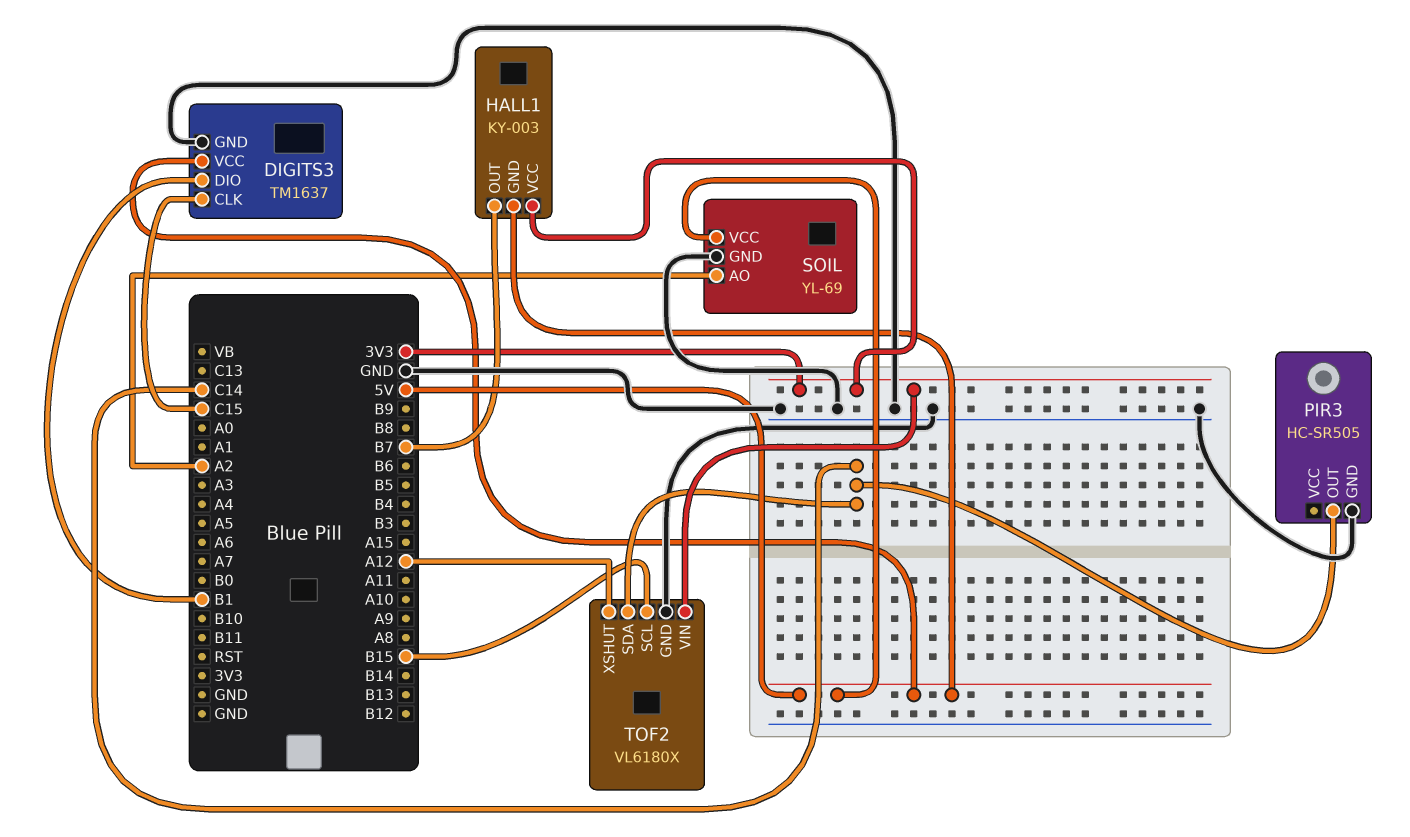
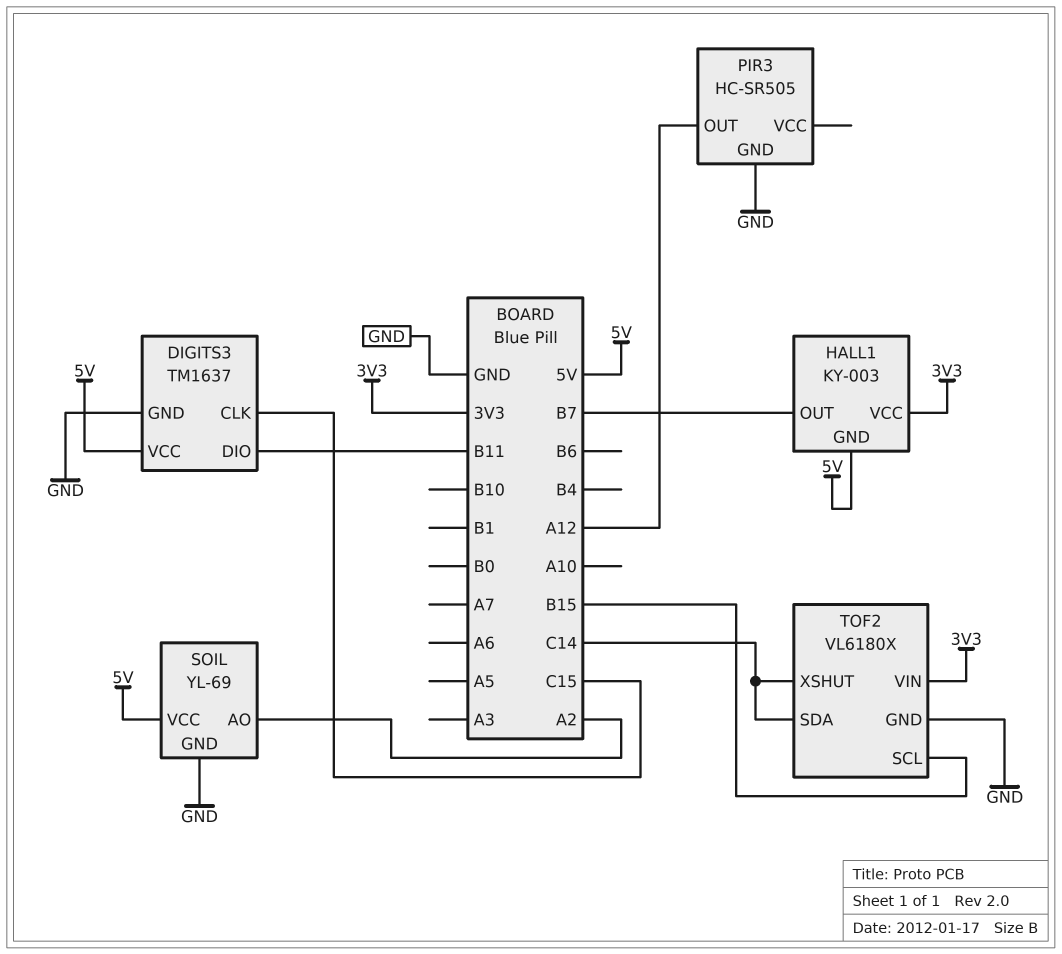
DIGITS3 pin DIO: B1 -> B11
PIR3 pin OUT: C14 -> A12
TOF2 pin XSHUT: A12 -> C14

